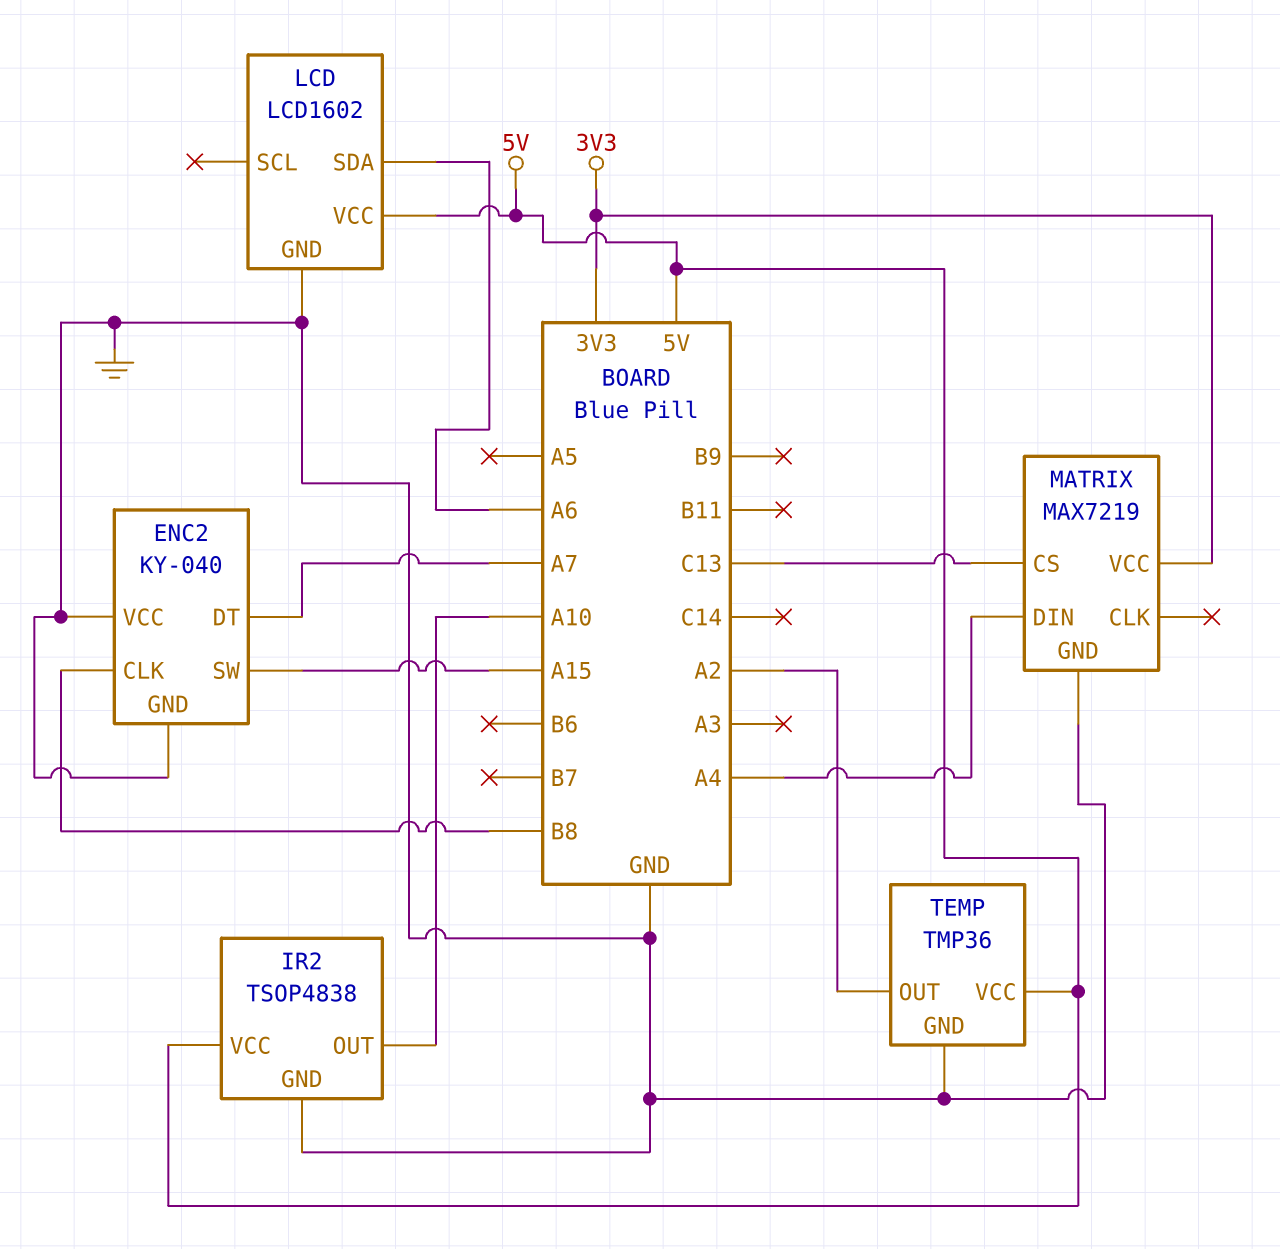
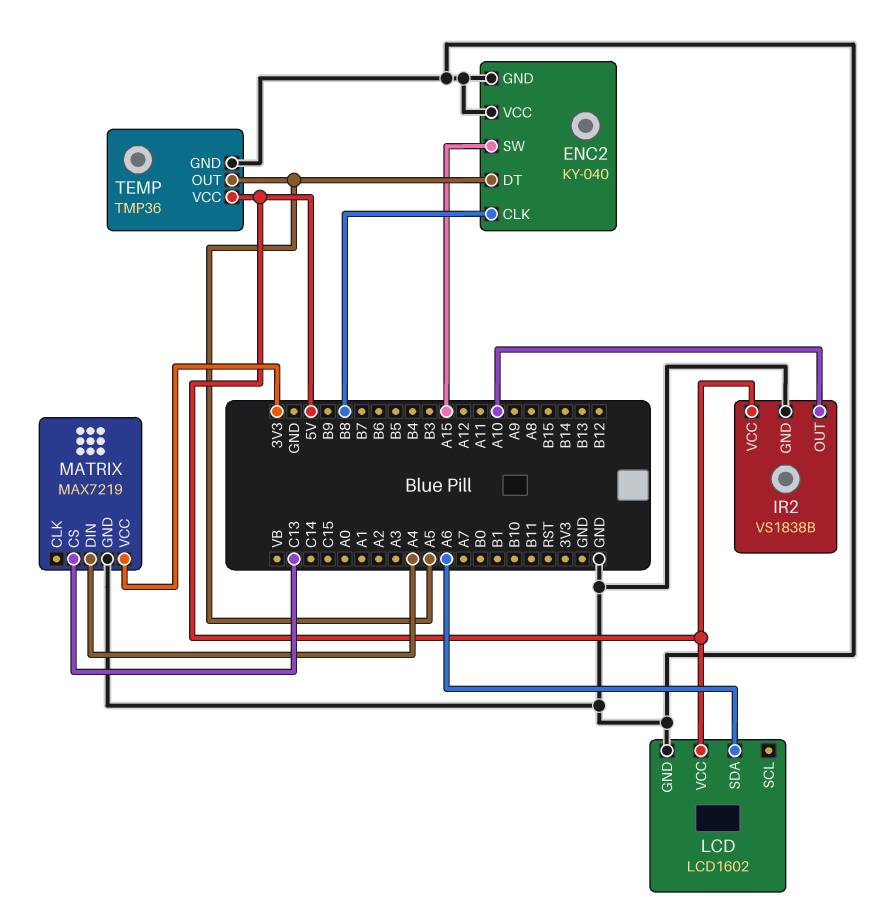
ENC2 pin DT: A7 -> A5
IR2: TSOP4838 -> VS1838B
TEMP pin OUT: A2 -> A5

